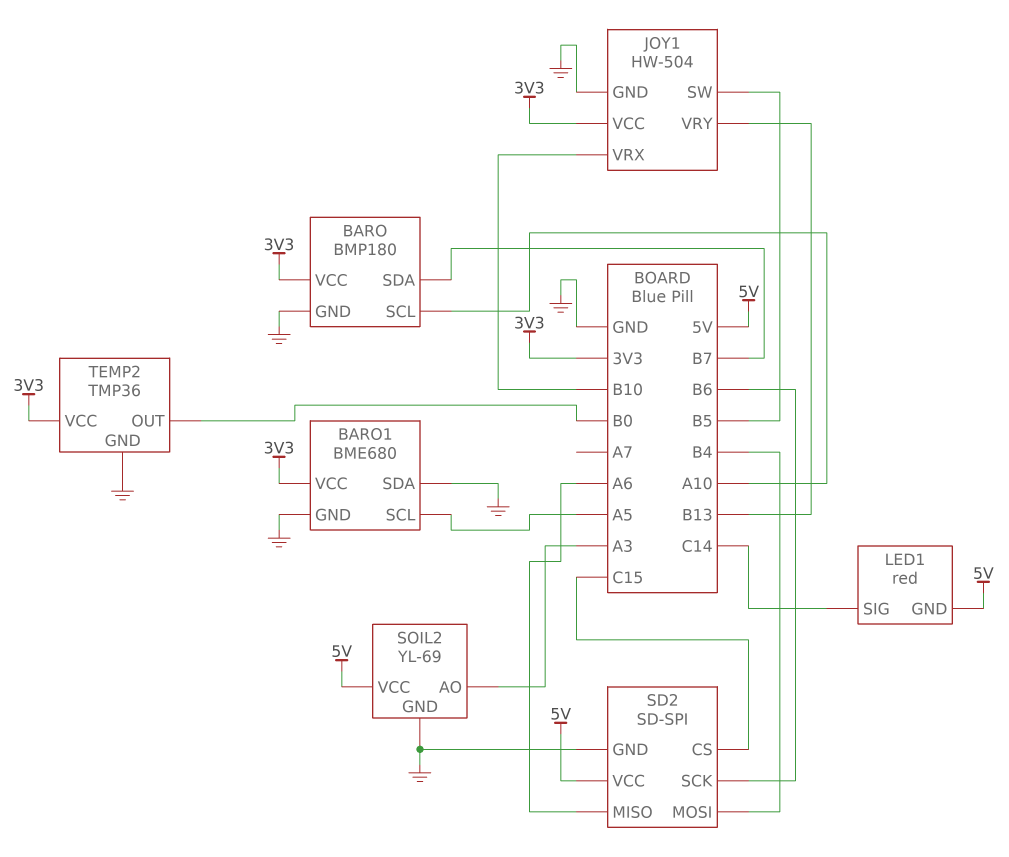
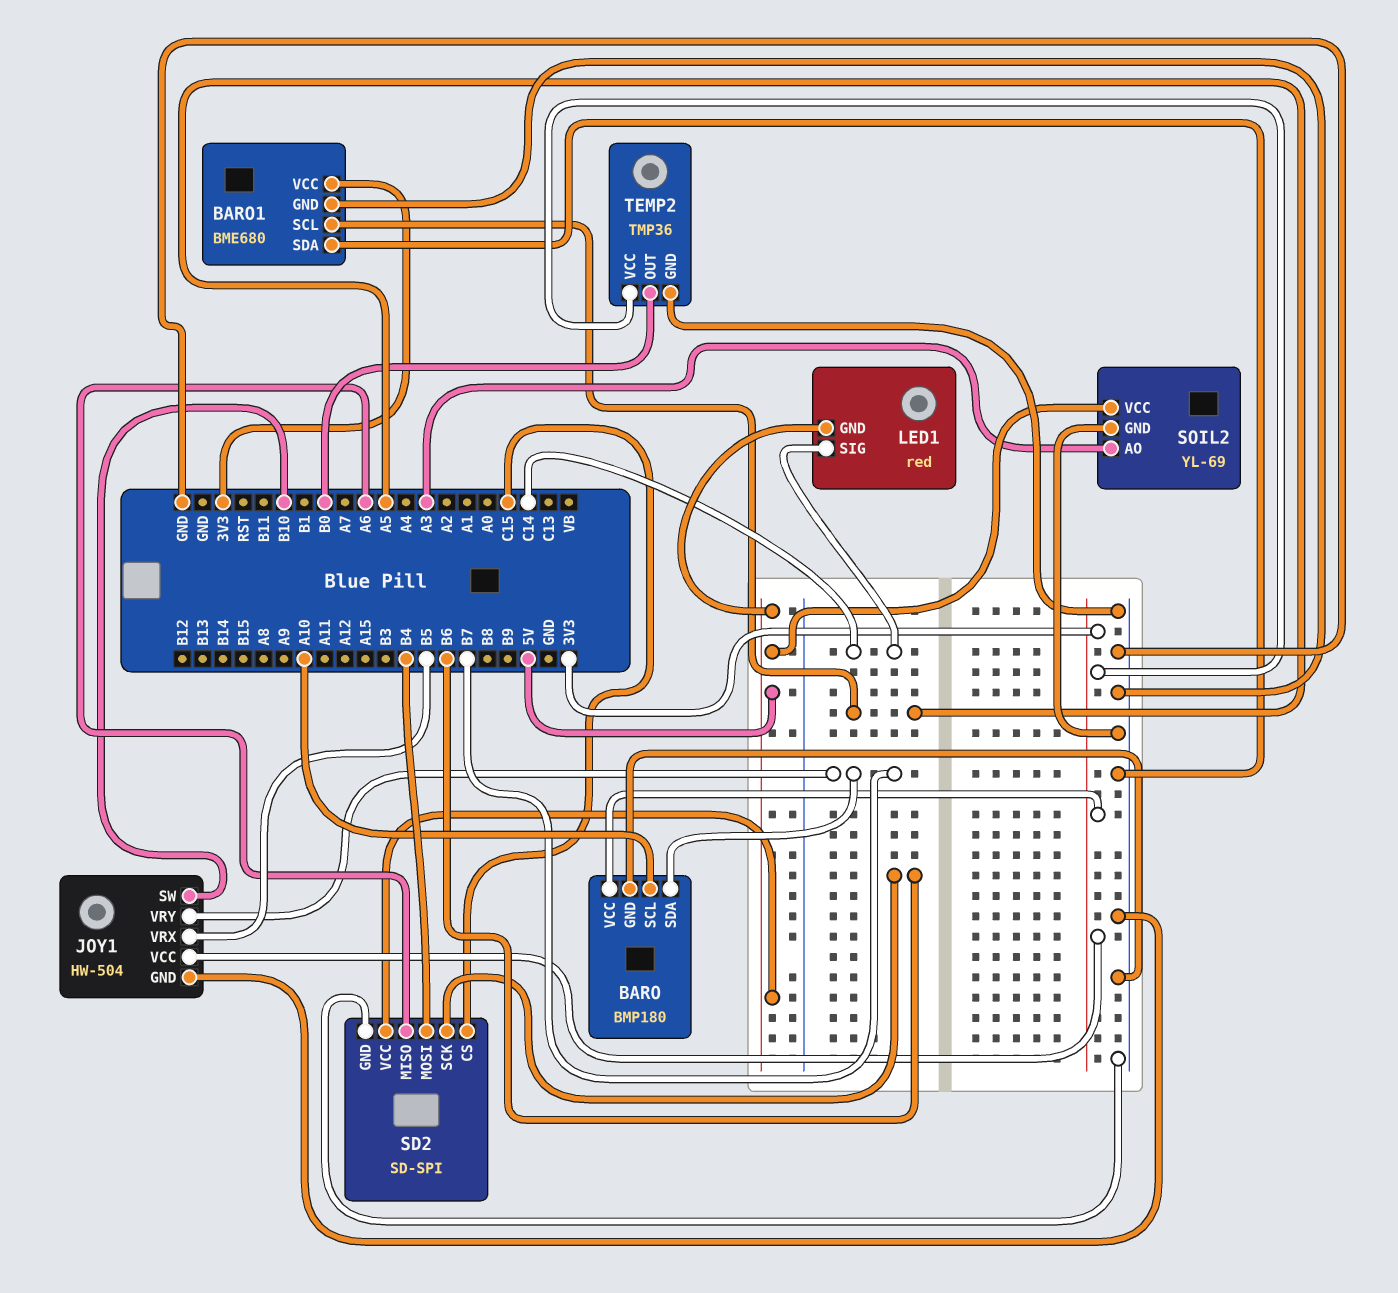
JOY1 pin SW: B5 -> B10
JOY1 pin VRX: B10 -> B5
JOY1 pin VRY: B13 -> B7

